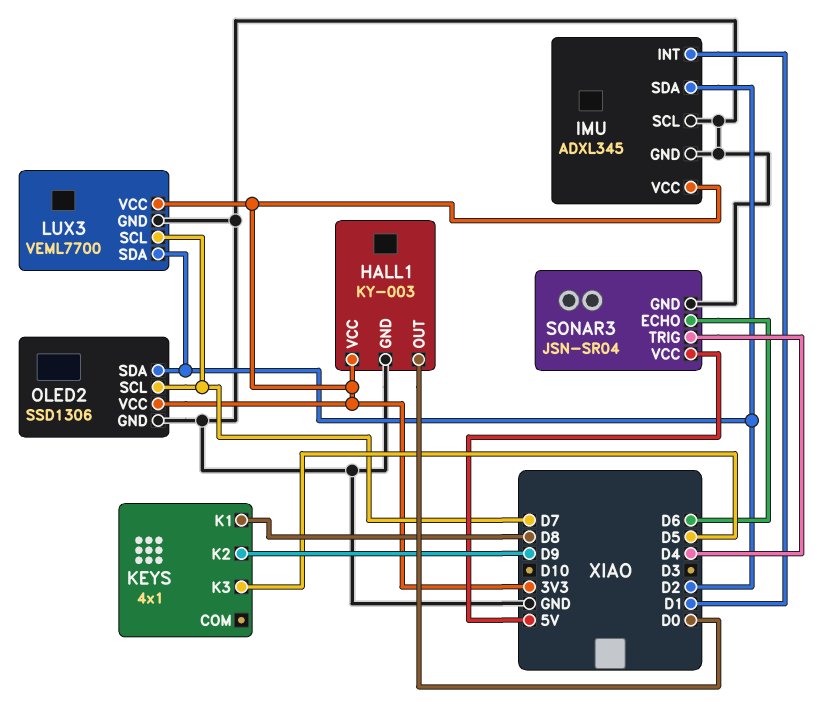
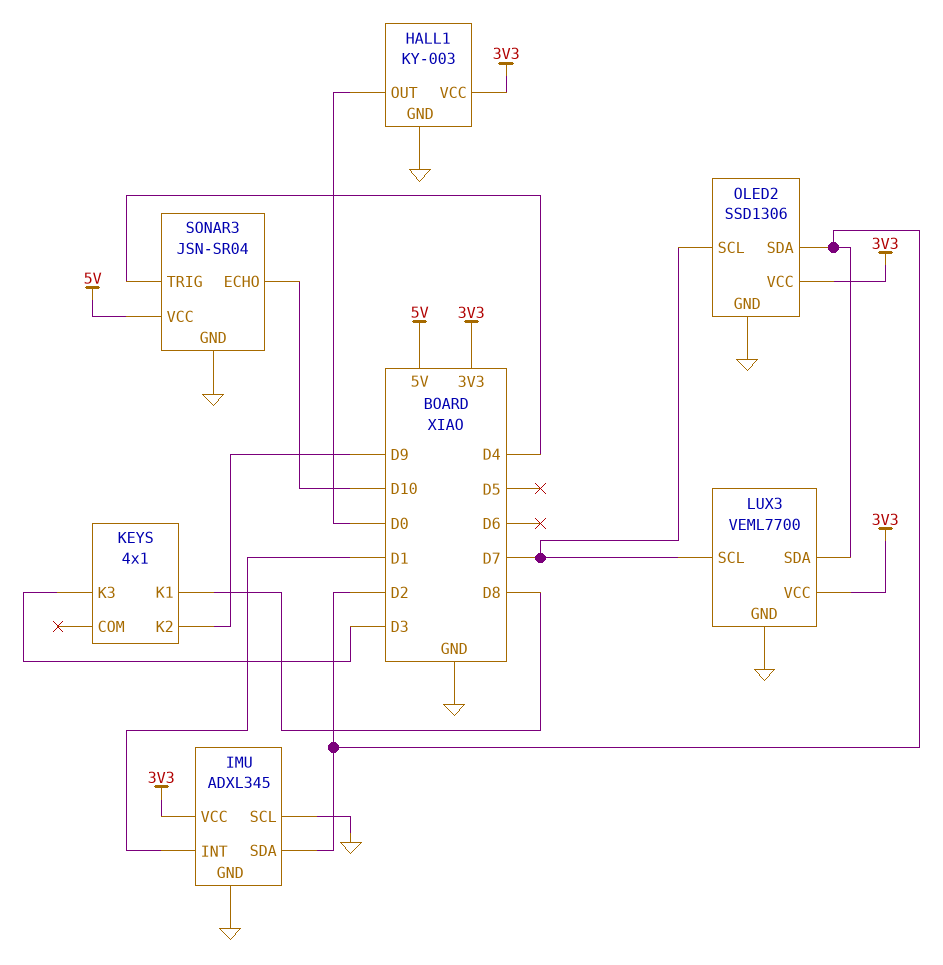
KEYS pin K3: D5 -> D3
SONAR3 pin ECHO: D6 -> D10

